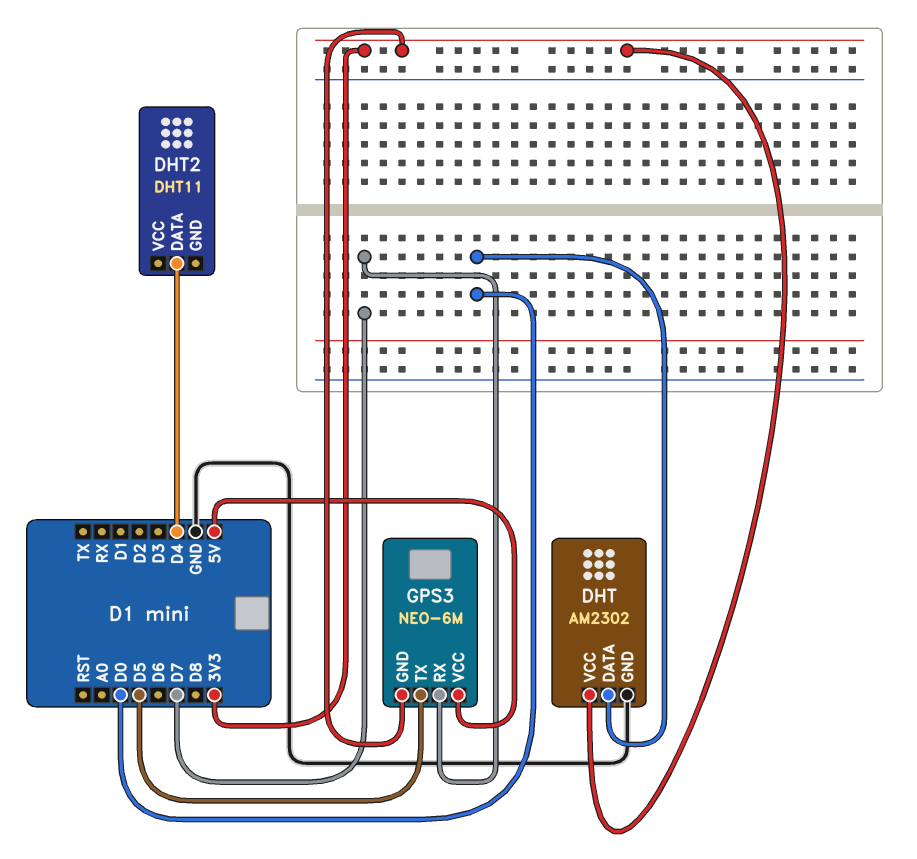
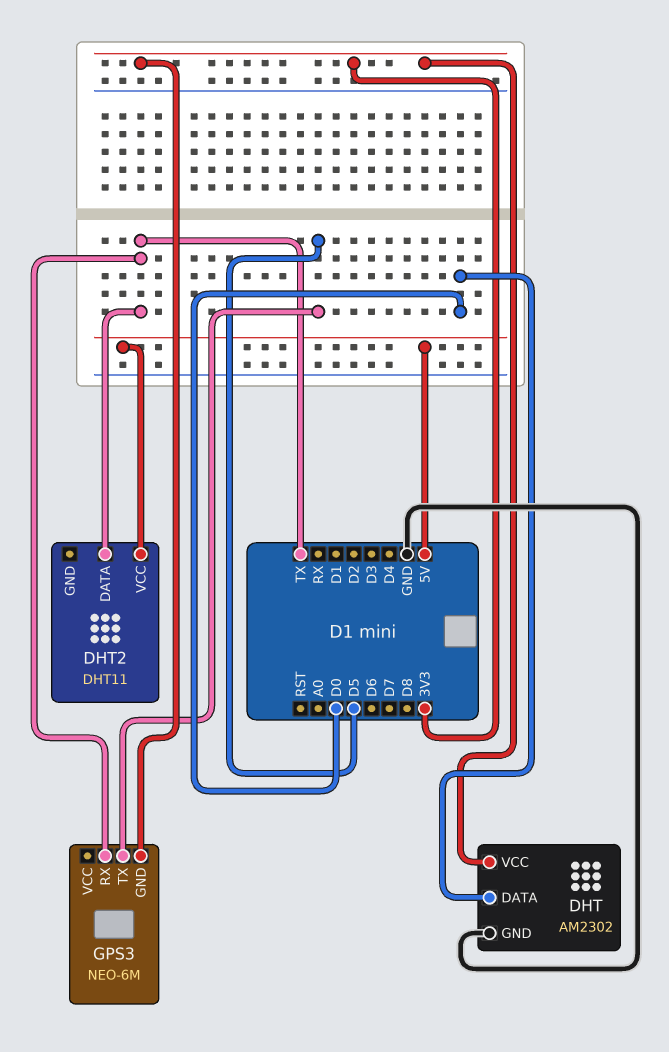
DHT2 pin DATA: D4 -> TX
DHT2 pin VCC: none -> 5V
GPS3 pin RX: D7 -> TX
GPS3 pin VCC: 5V -> none

